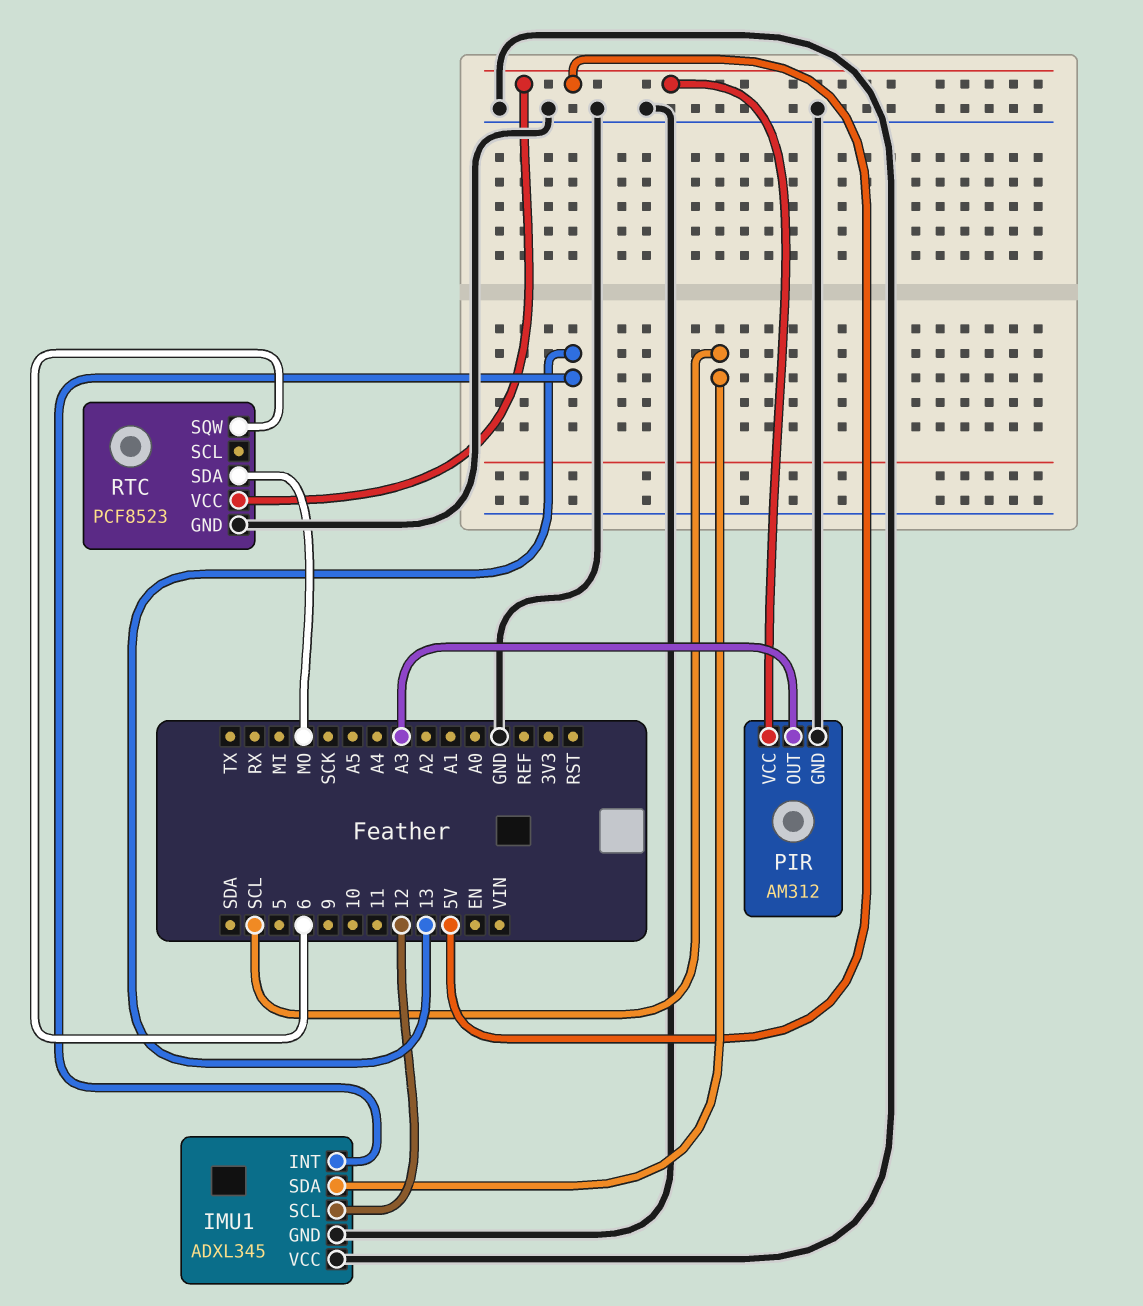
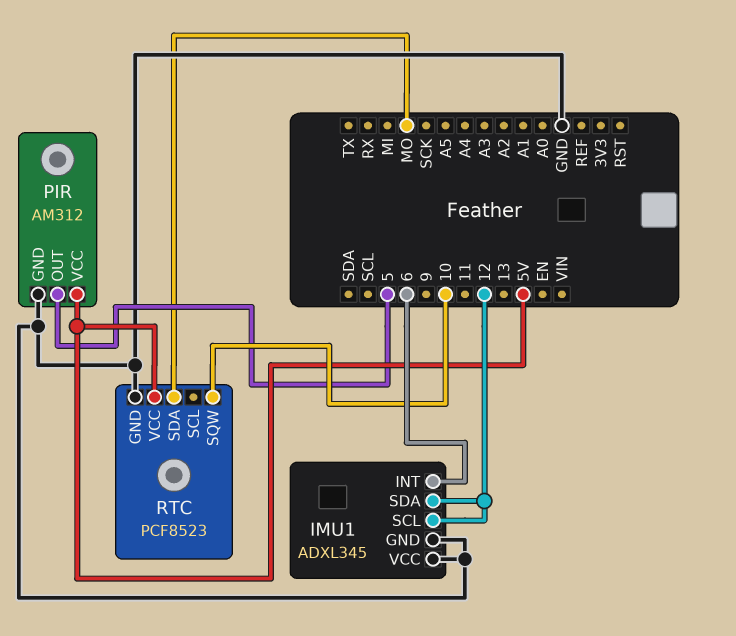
IMU1 pin INT: 13 -> 6
IMU1 pin SDA: SCL -> 12
PIR pin OUT: A3 -> 5
RTC pin SQW: 6 -> 10

